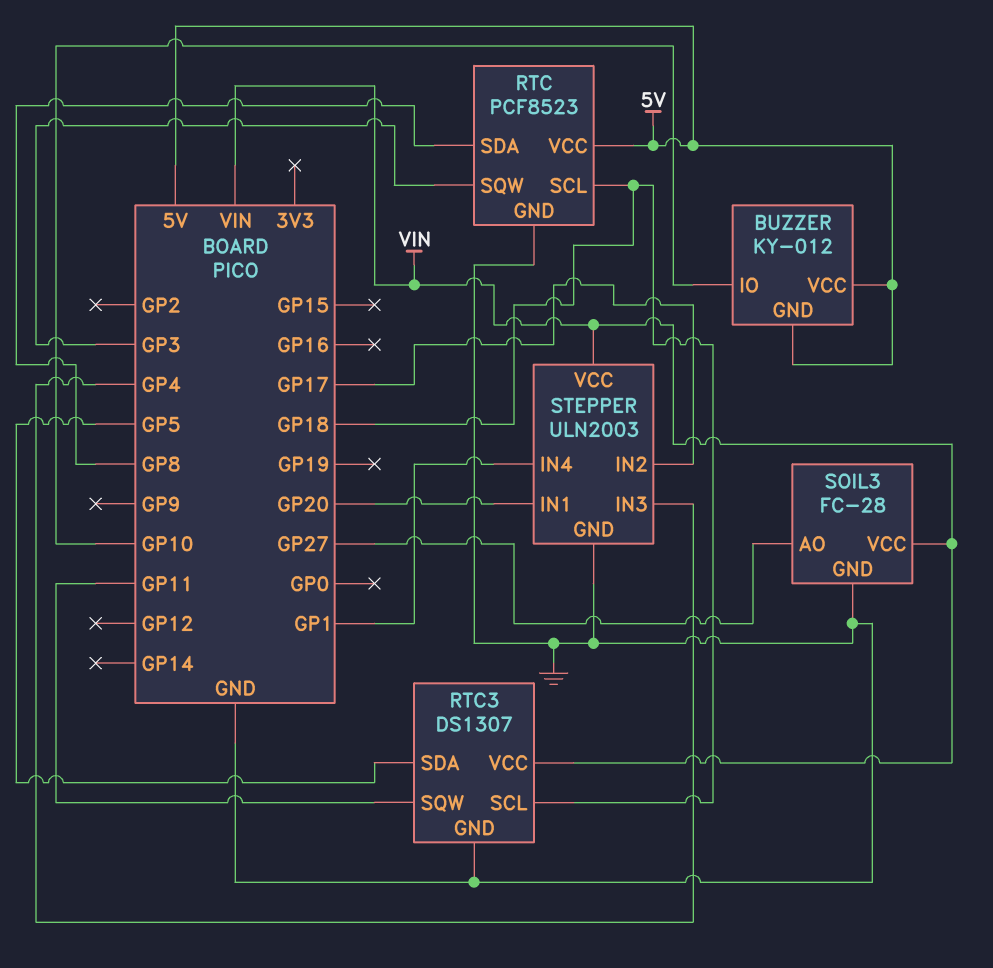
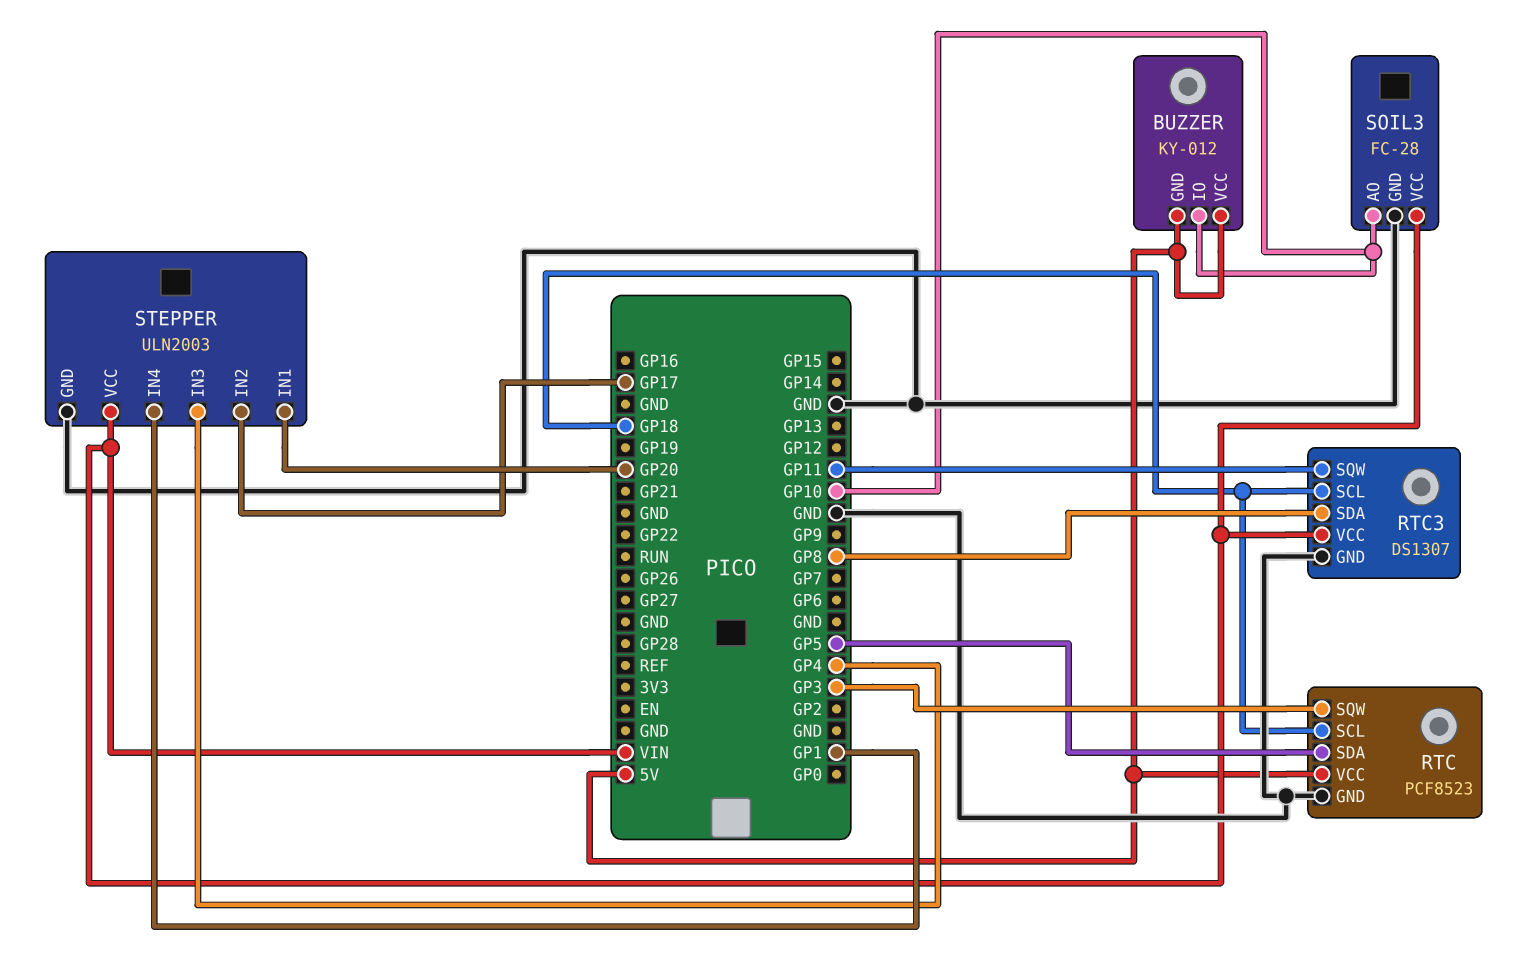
RTC pin SDA: GP8 -> GP5
RTC3 pin SDA: GP5 -> GP8
SOIL3 pin AO: GP27 -> GP10

